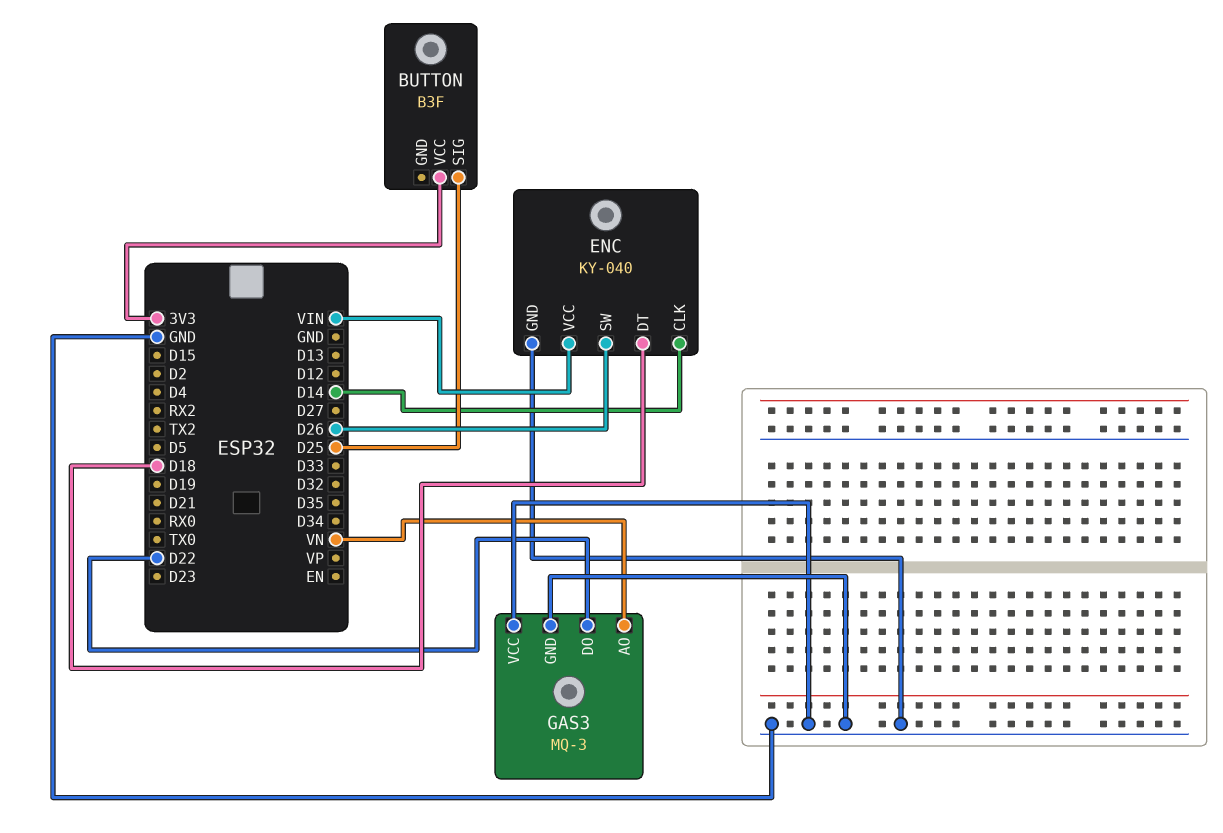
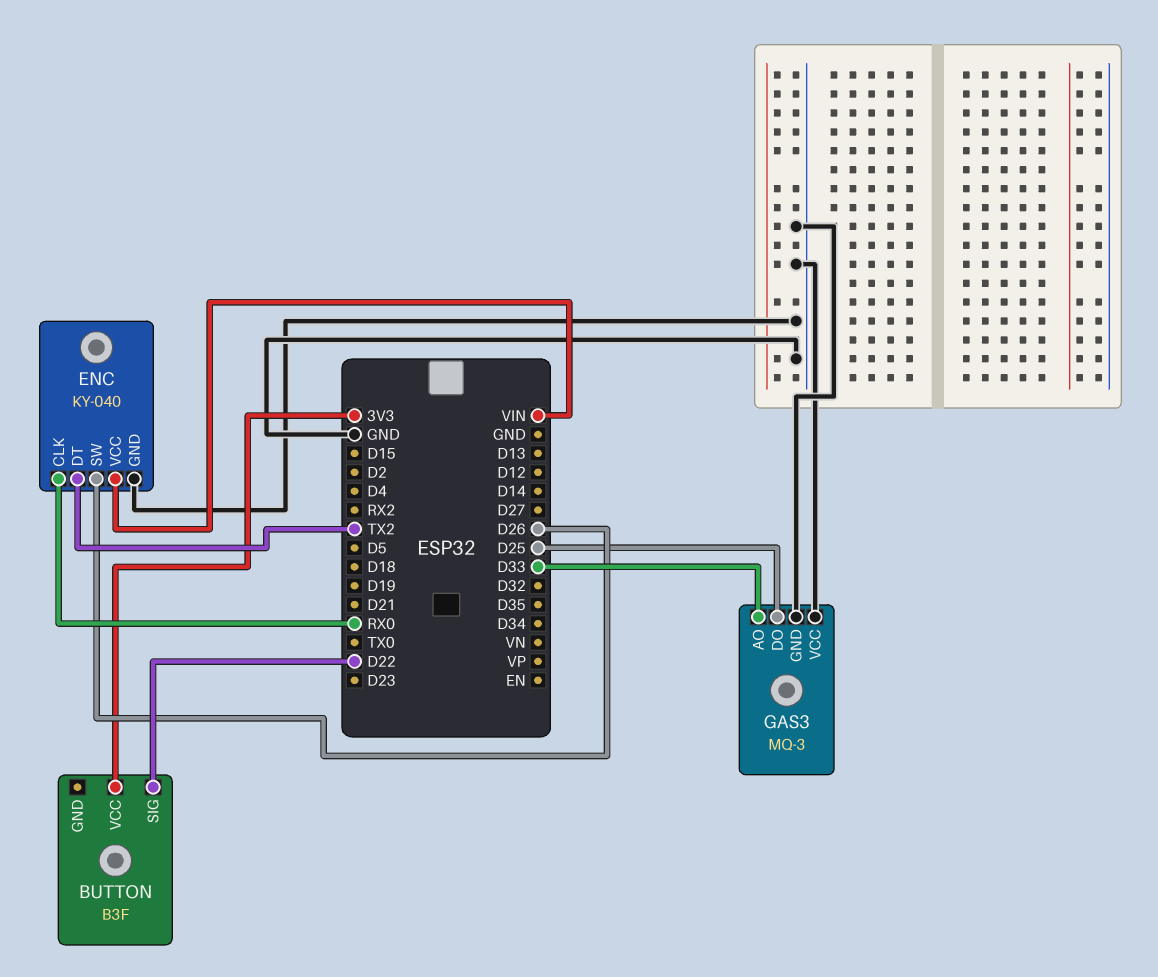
BUTTON pin SIG: D25 -> D22
ENC pin CLK: D14 -> RX0
ENC pin DT: D18 -> TX2
GAS3 pin AO: VN -> D33
GAS3 pin DO: D22 -> D25

